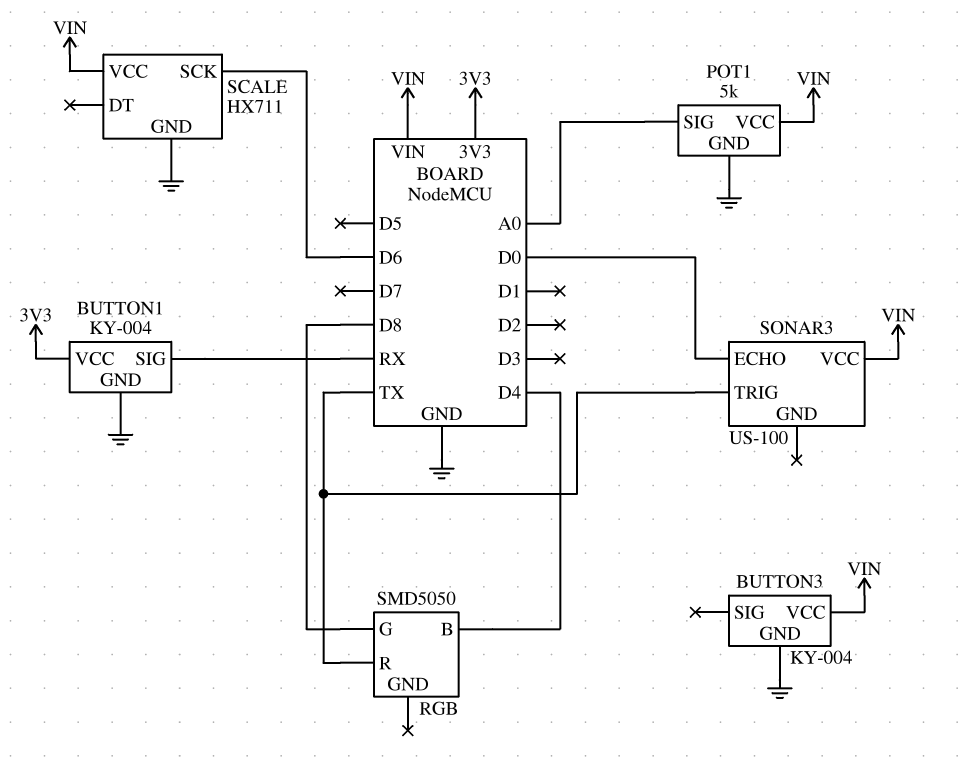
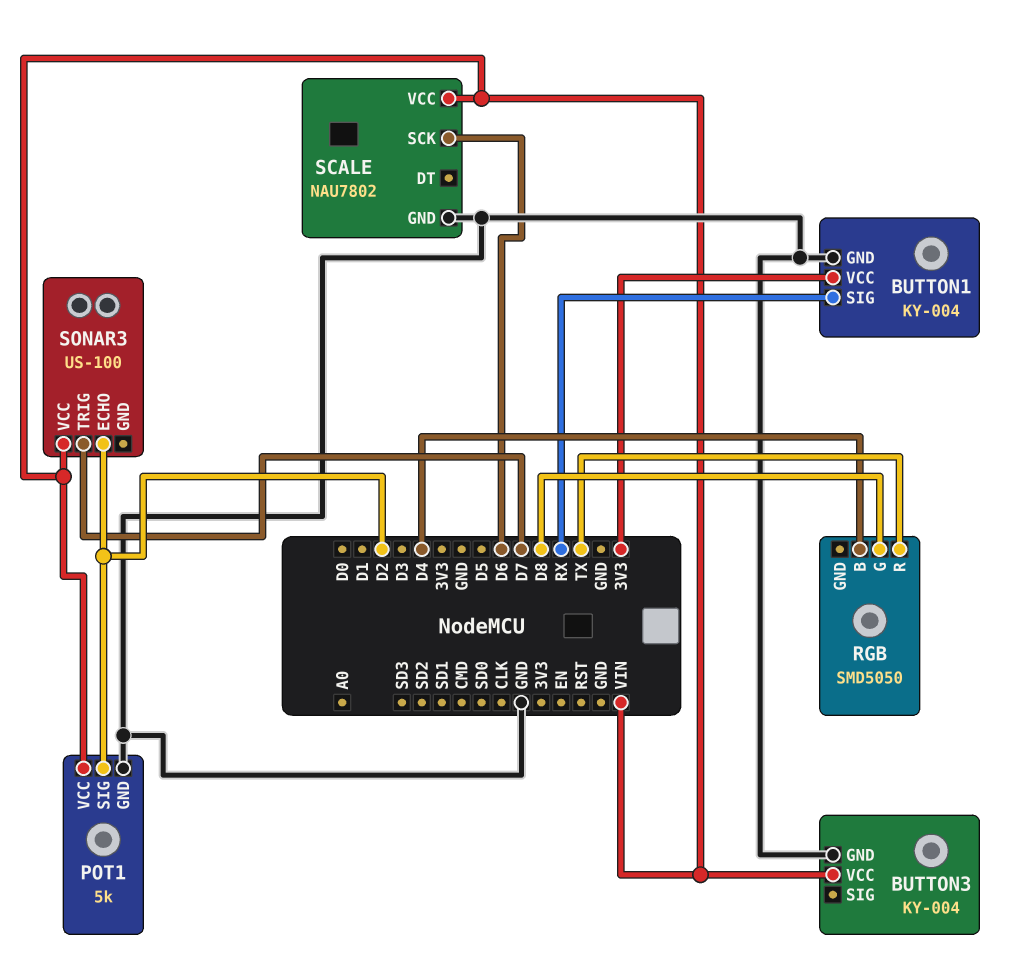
POT1 pin SIG: A0 -> D2
SCALE: HX711 -> NAU7802
SONAR3 pin ECHO: D0 -> D2
SONAR3 pin TRIG: TX -> D7

